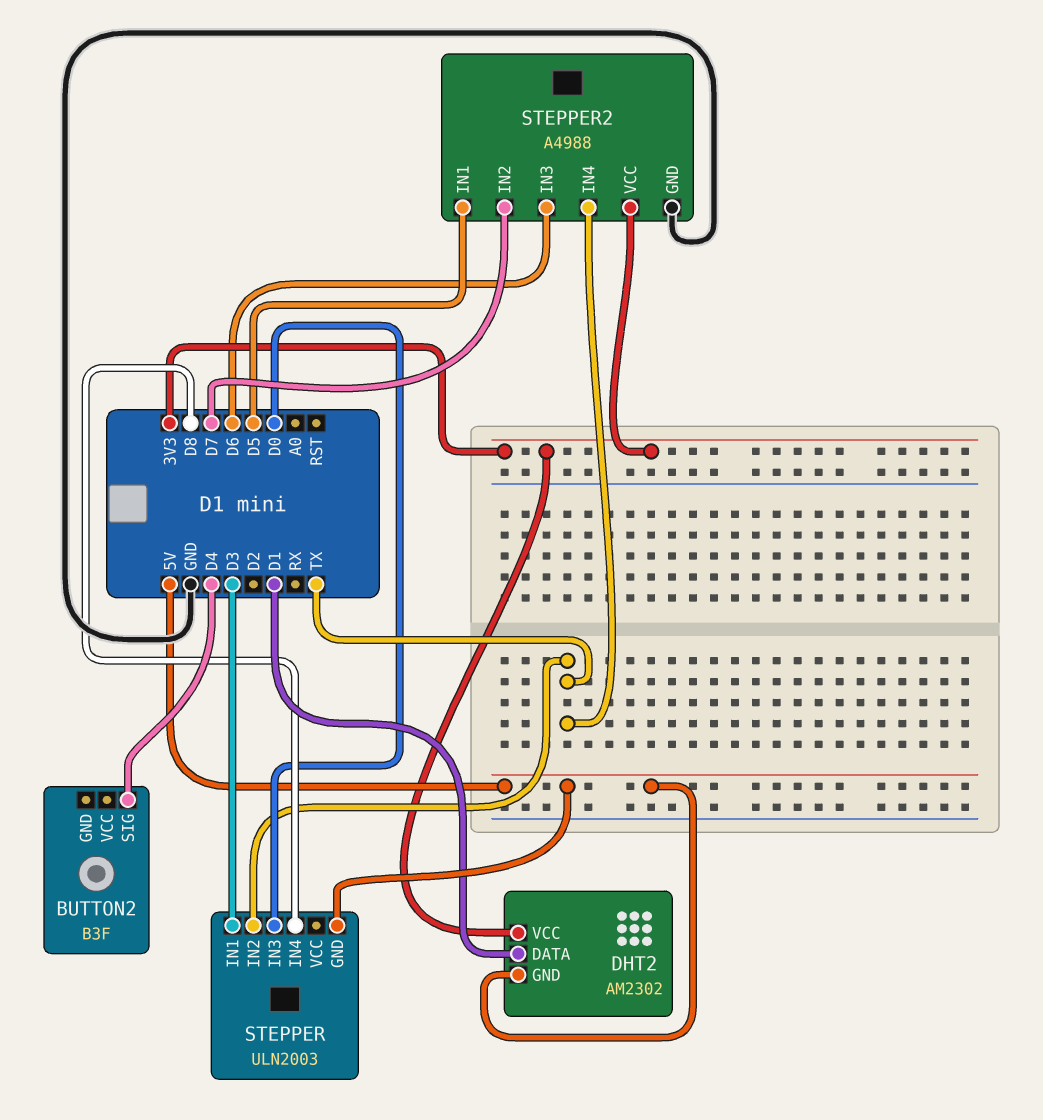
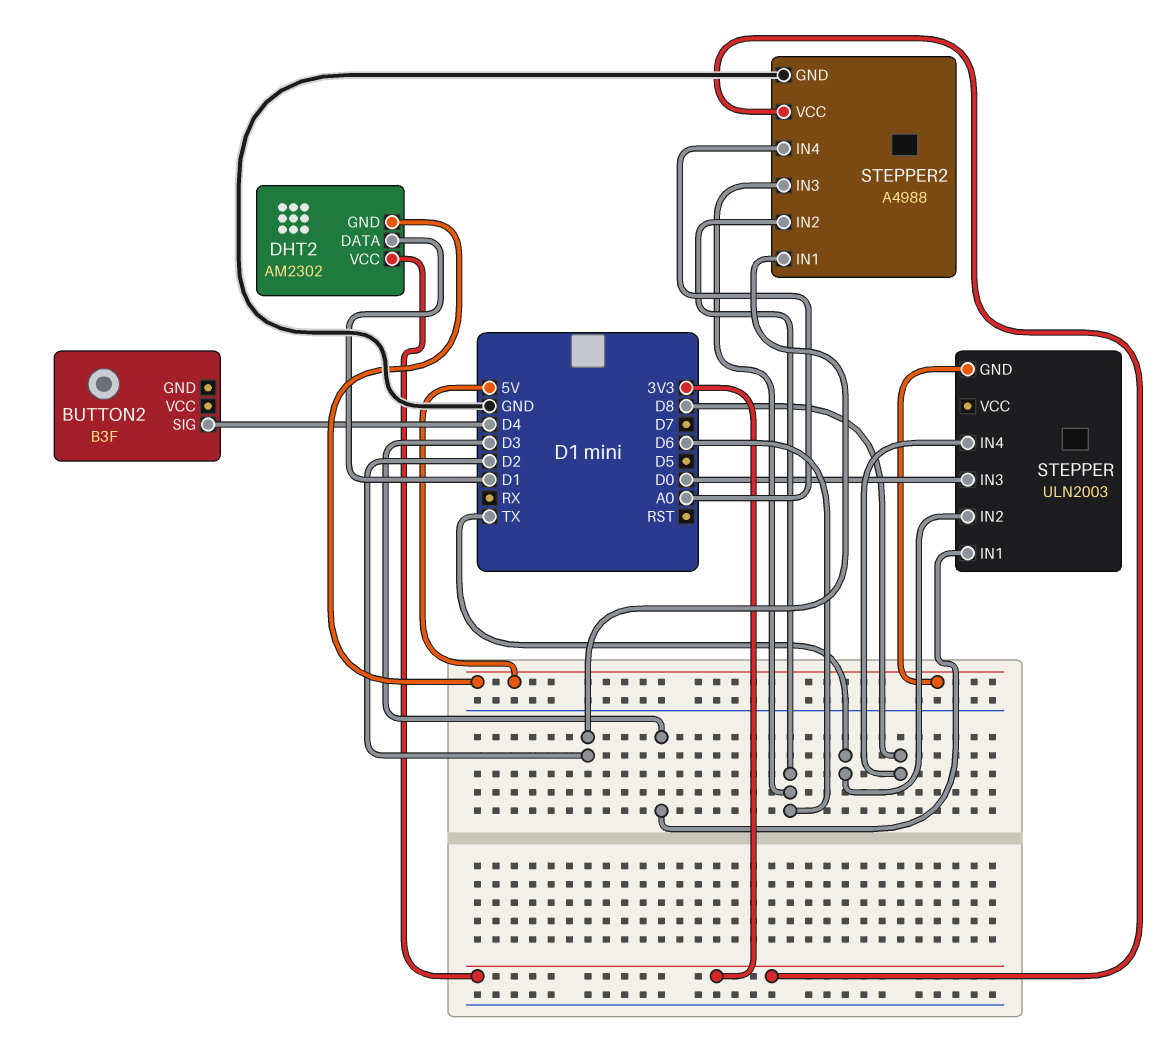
STEPPER2 pin IN1: D5 -> D2
STEPPER2 pin IN2: D7 -> D6
STEPPER2 pin IN4: TX -> A0

